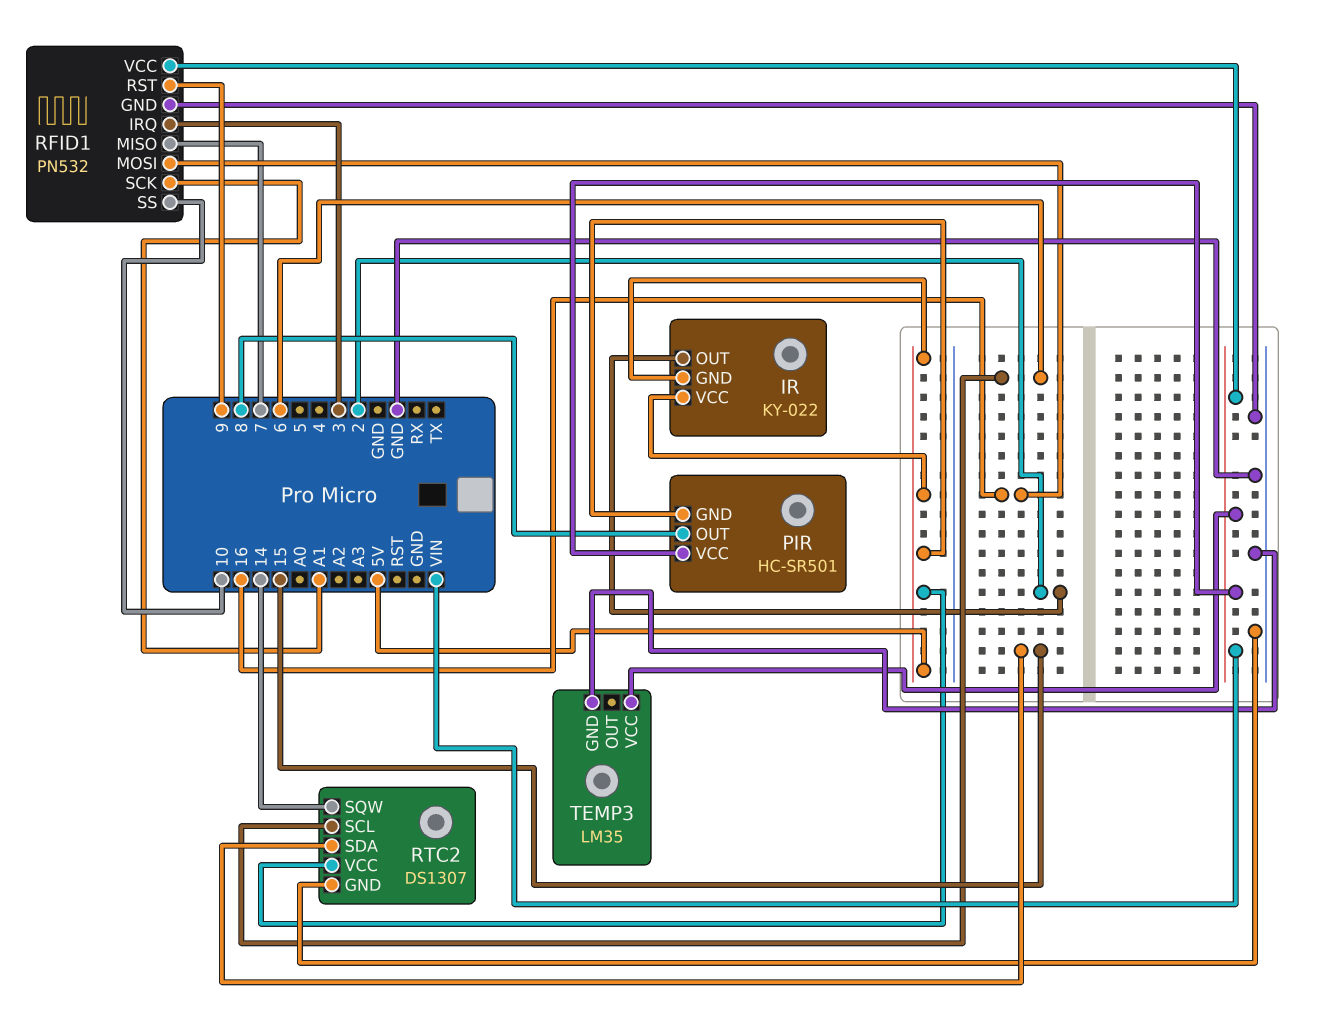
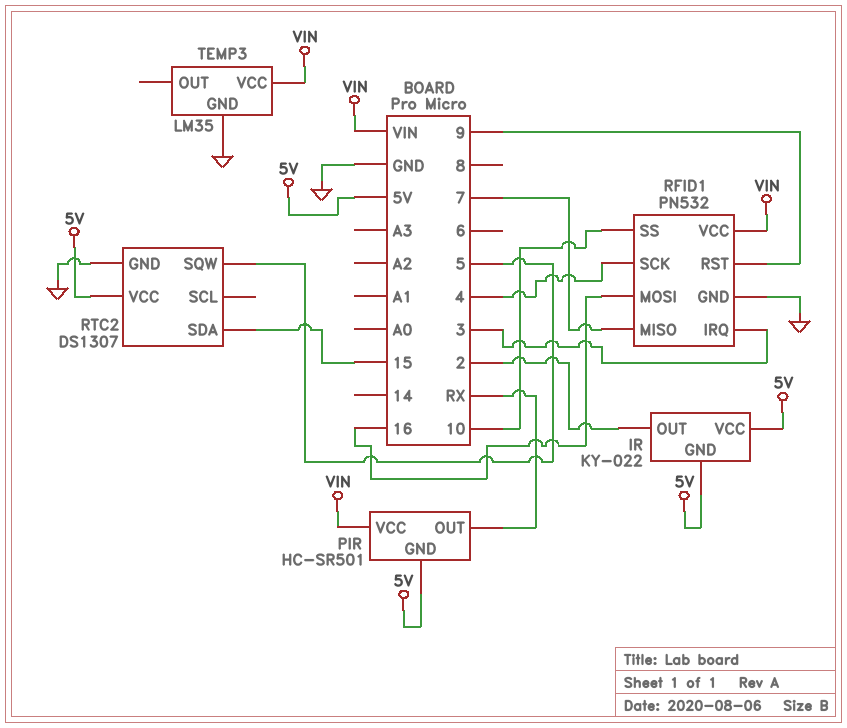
PIR pin OUT: 8 -> RX
RFID1 pin SCK: A1 -> 4
RTC2 pin SCL: 6 -> none
RTC2 pin SQW: 14 -> 5

